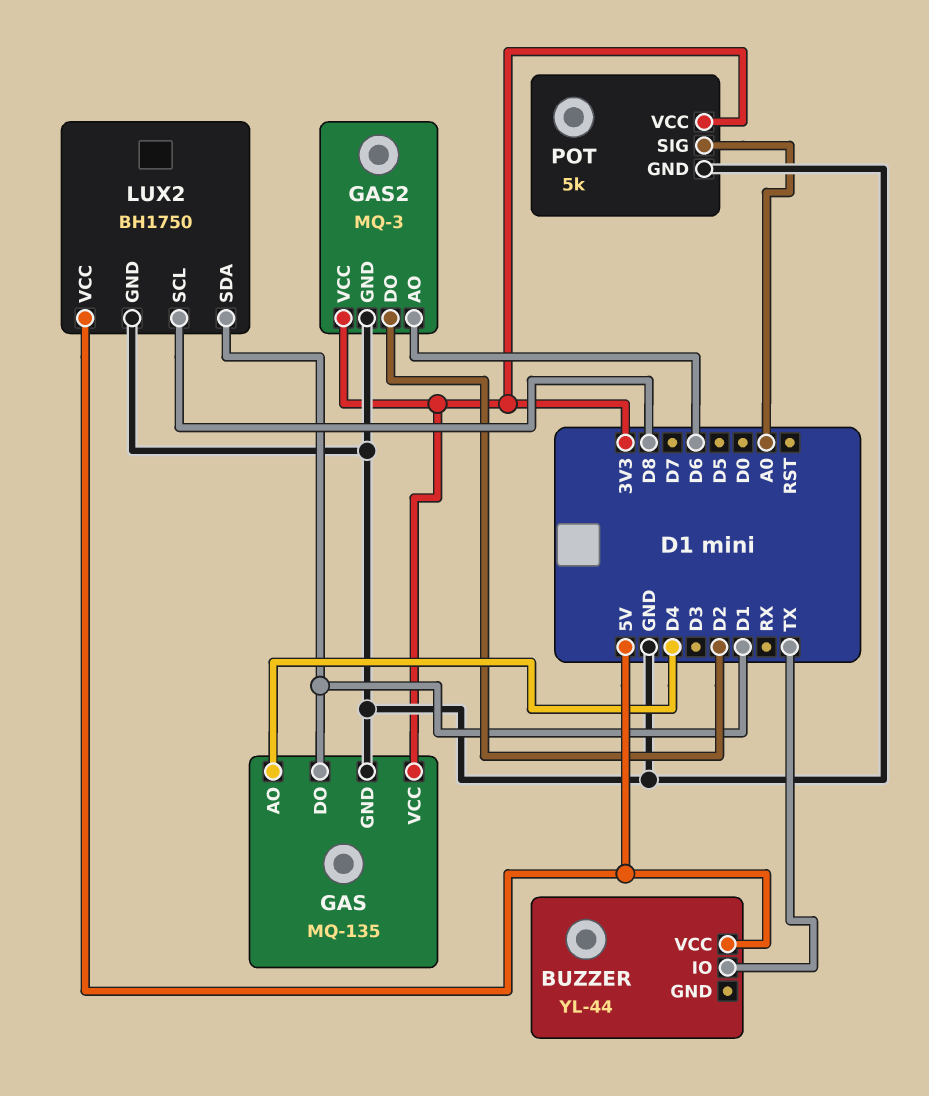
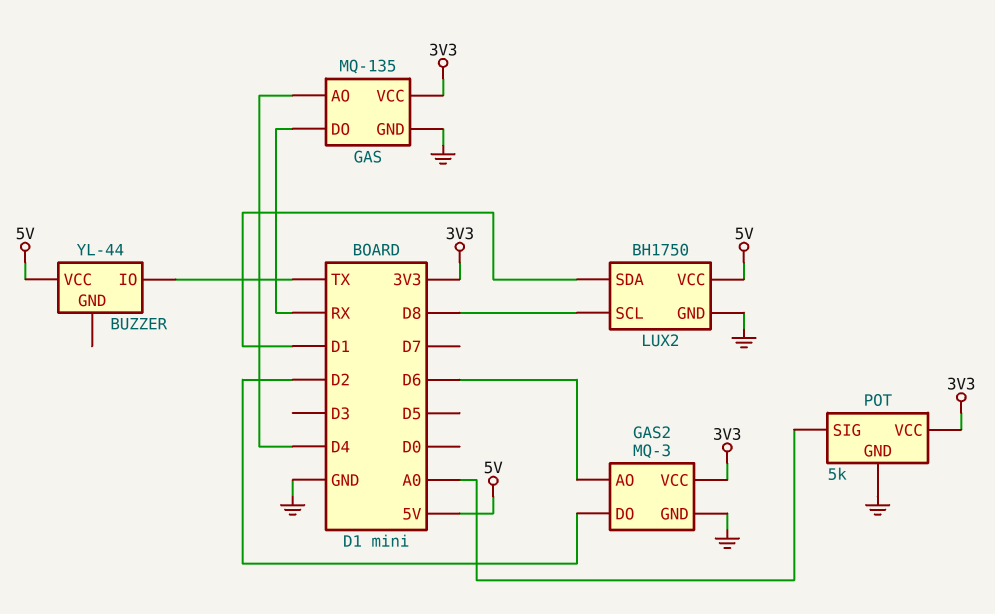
GAS pin DO: D1 -> RX

